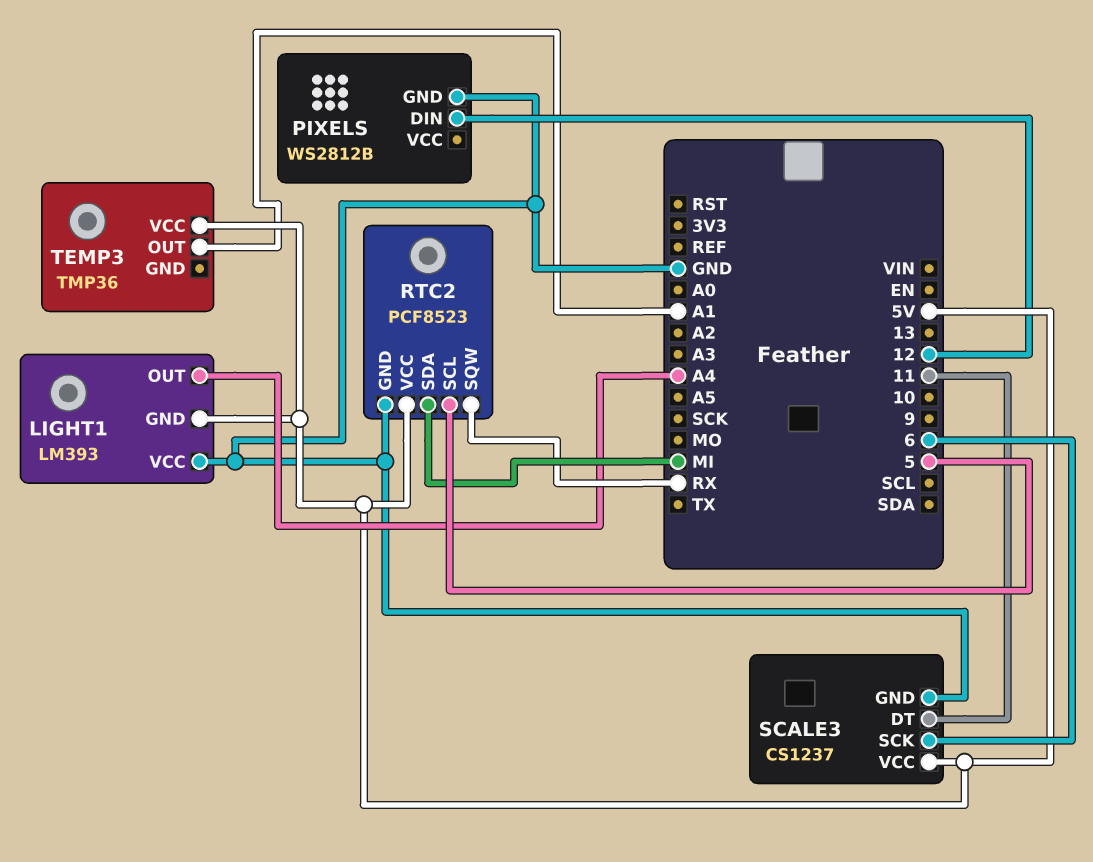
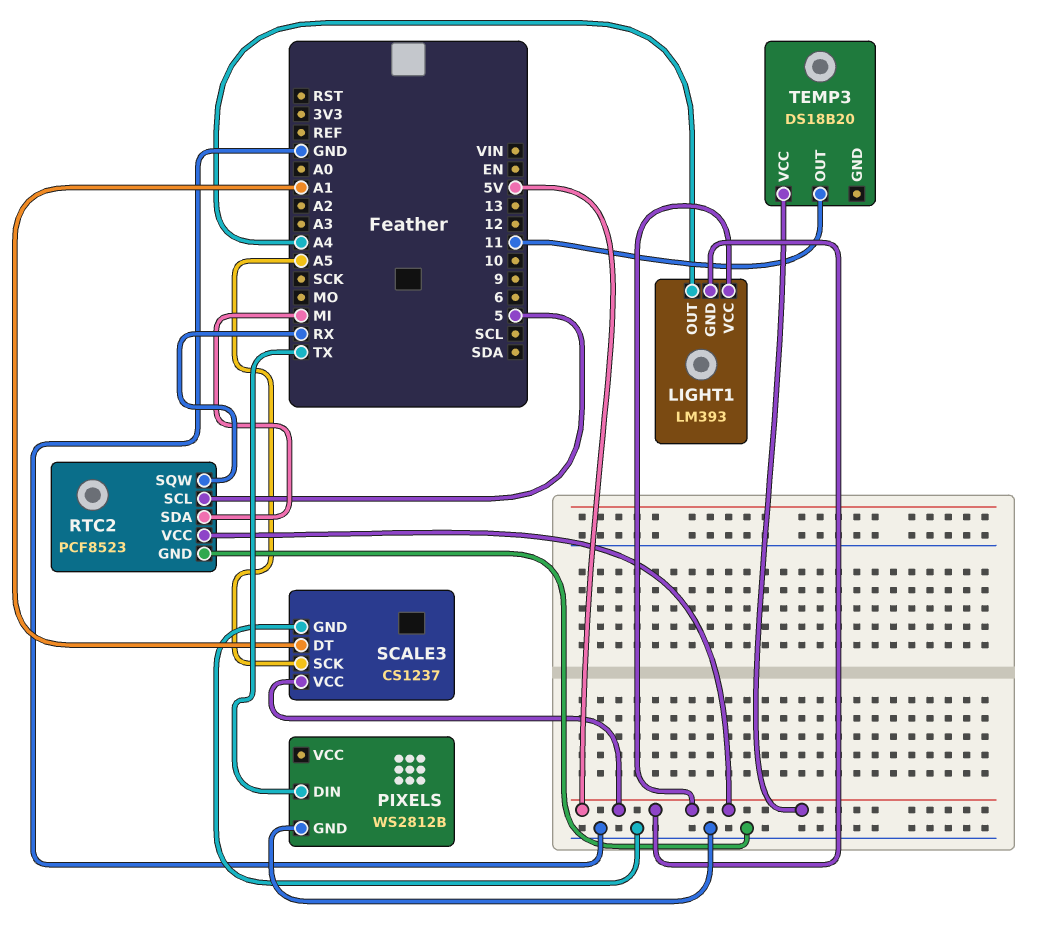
LIGHT1 pin VCC: GND -> 5V
PIXELS pin DIN: 12 -> TX
SCALE3 pin DT: 11 -> A1
SCALE3 pin SCK: 6 -> A5
TEMP3: TMP36 -> DS18B20
TEMP3 pin OUT: A1 -> 11

